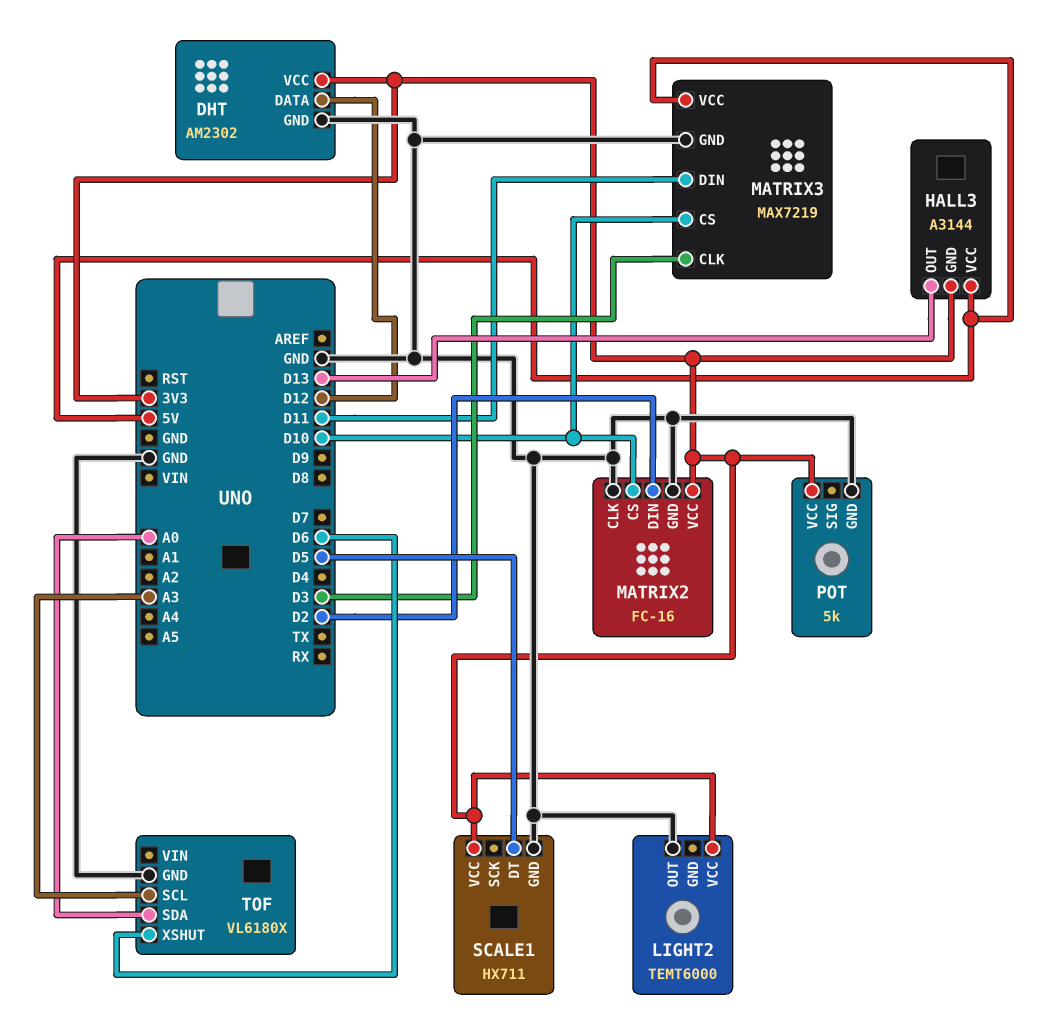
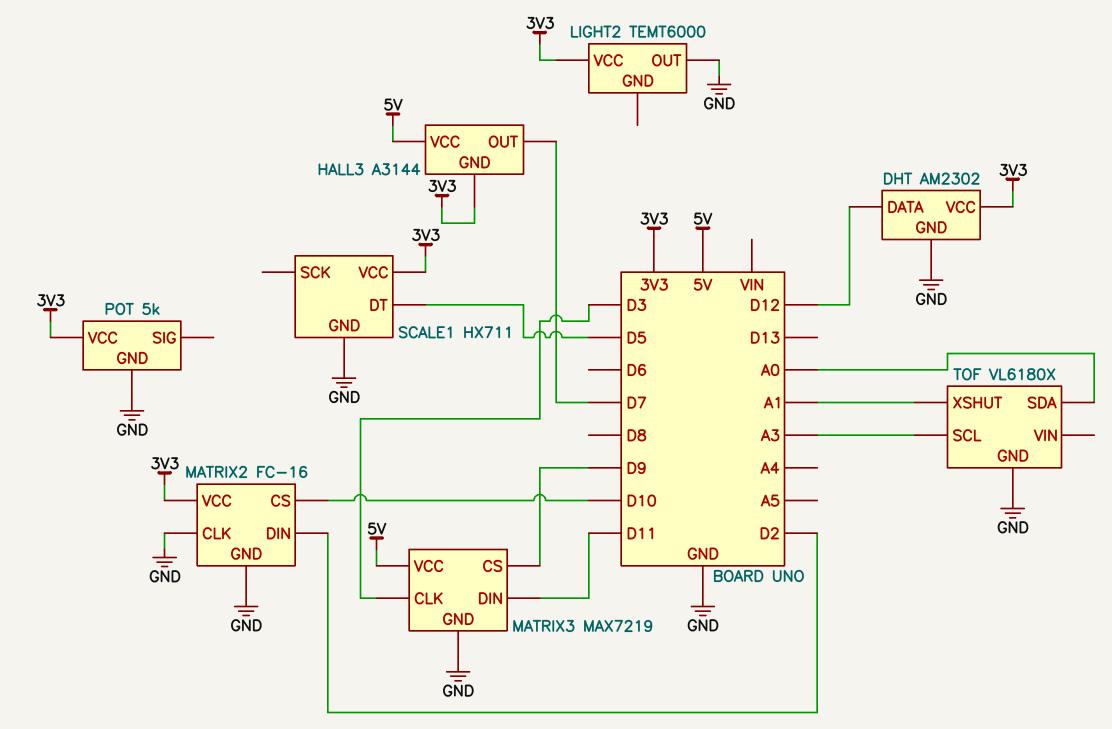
HALL3 pin OUT: D13 -> D7
MATRIX3 pin CS: D10 -> D9
TOF pin XSHUT: D6 -> A1

